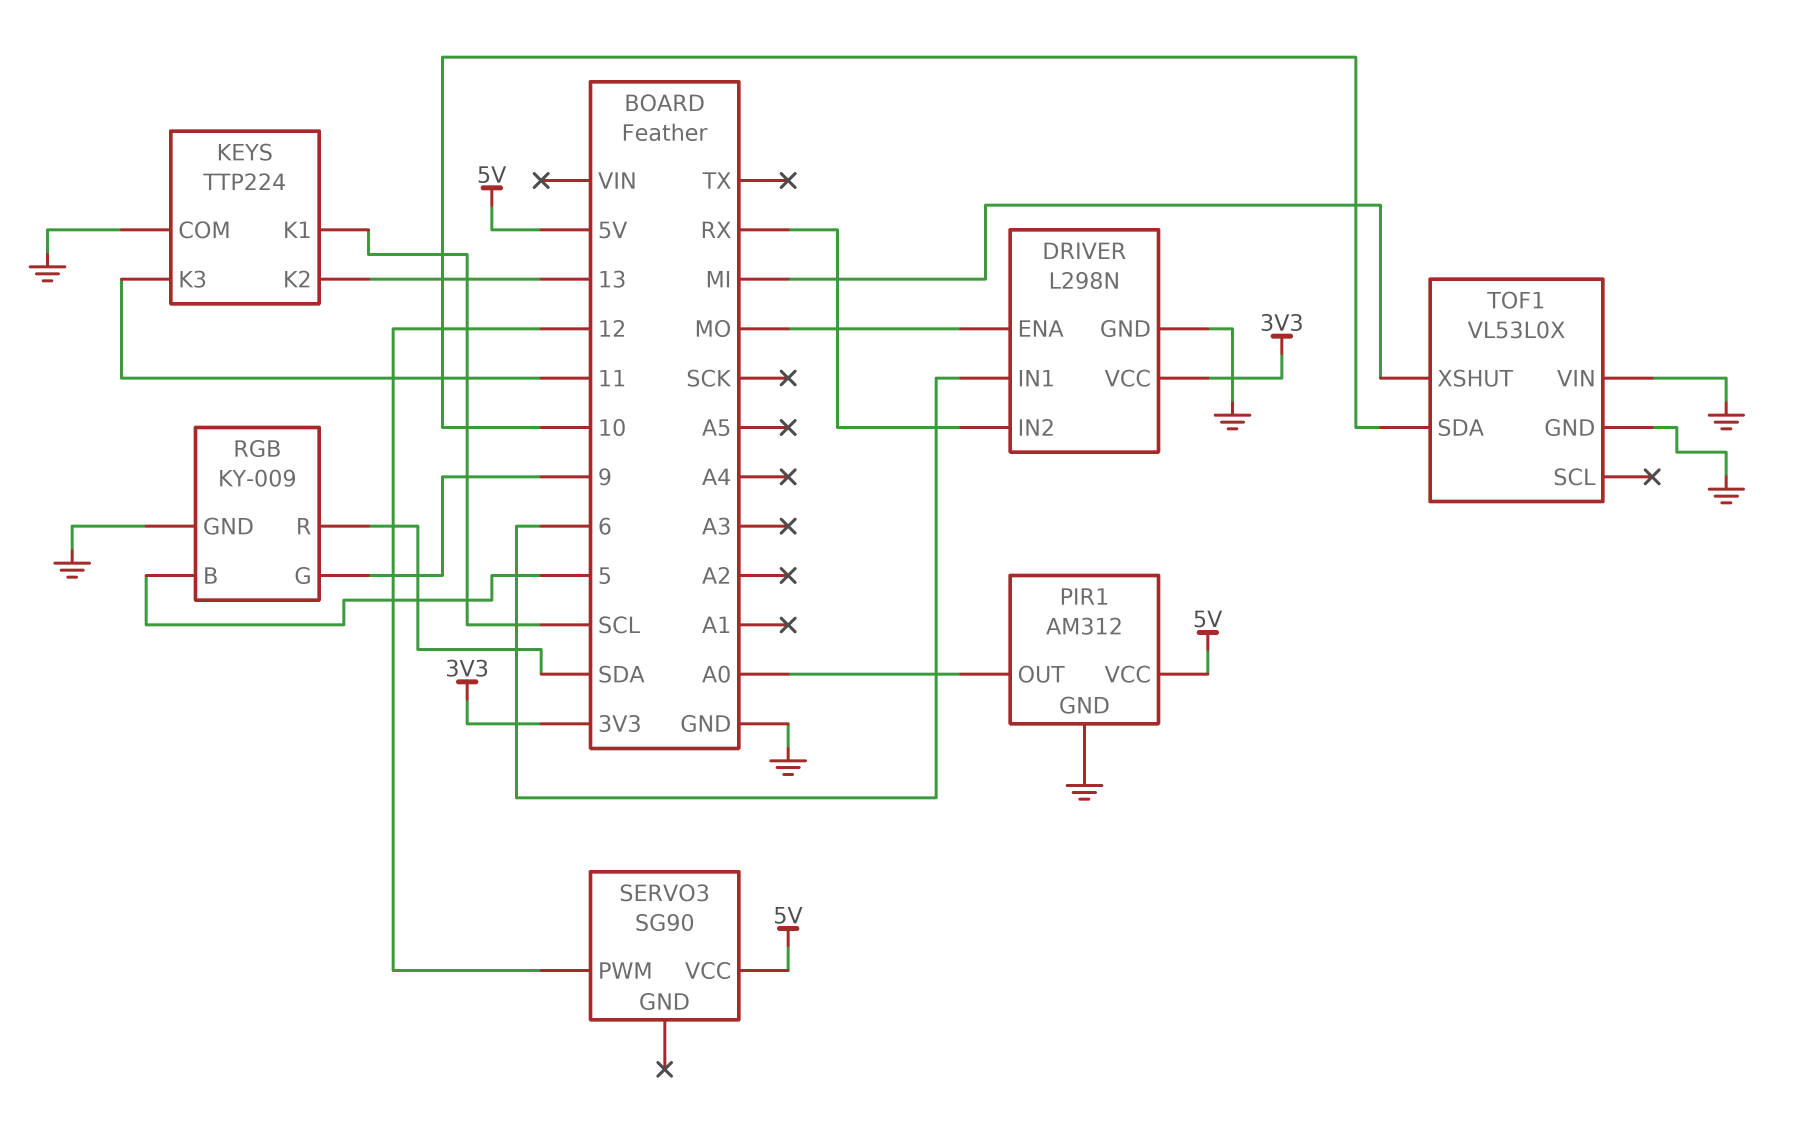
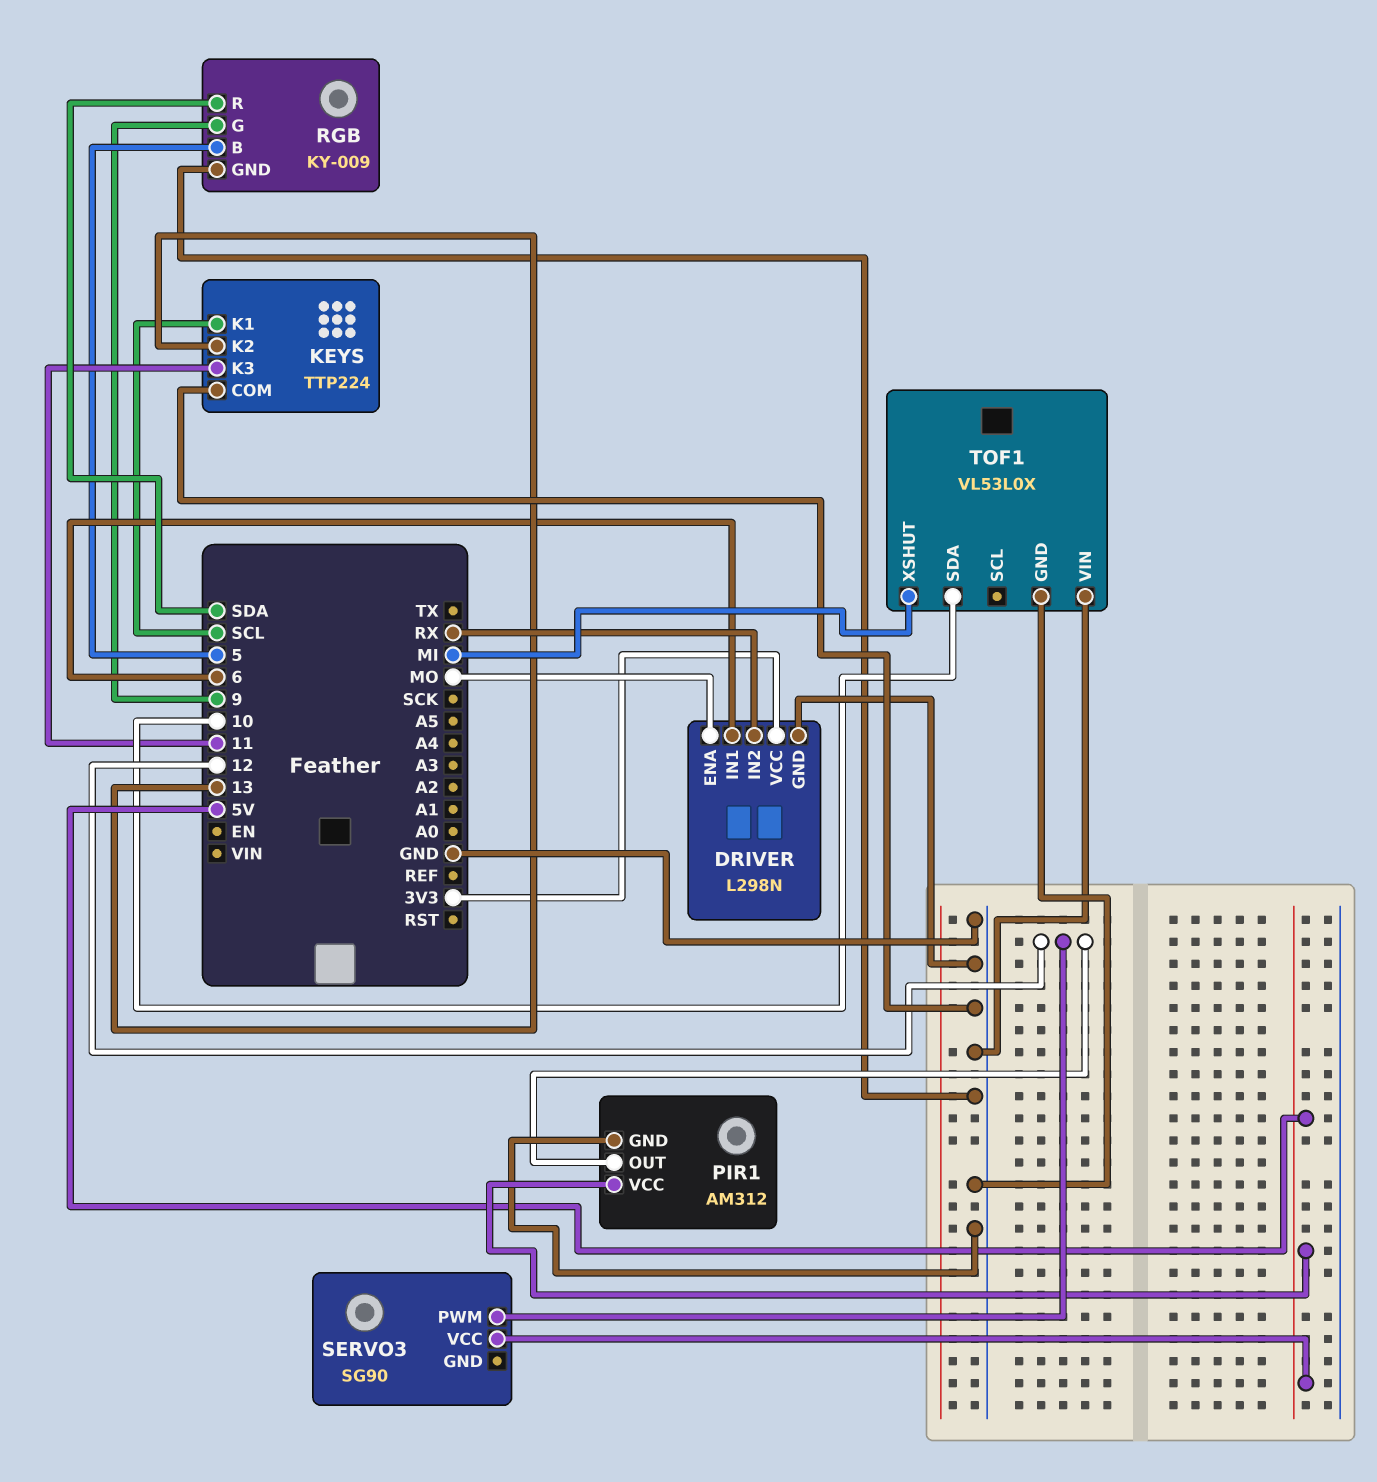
PIR1 pin OUT: A0 -> 12

